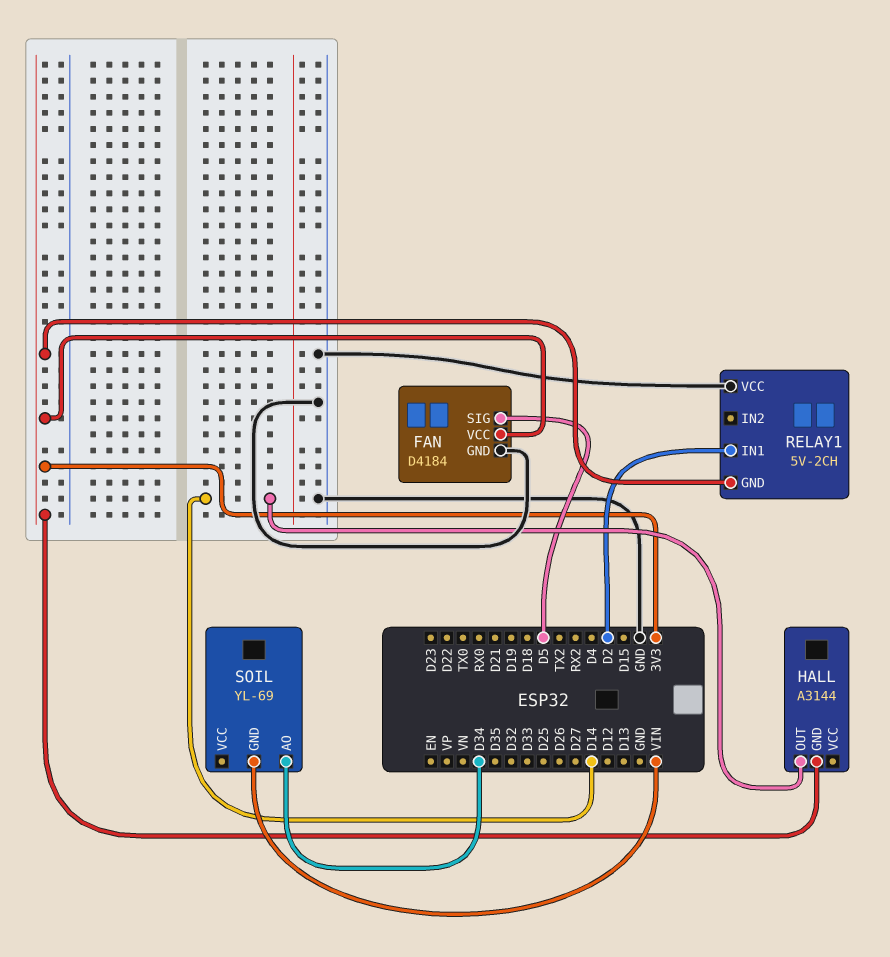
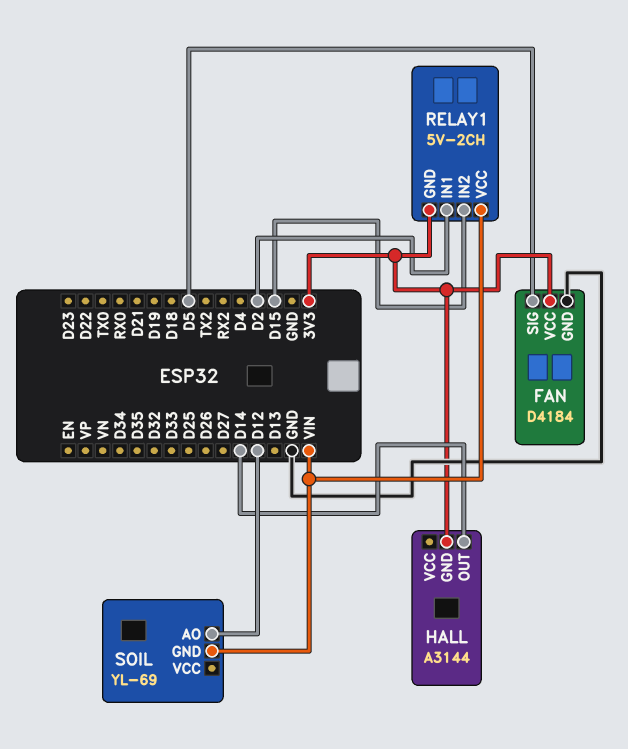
RELAY1 pin IN2: none -> D15
RELAY1 pin VCC: GND -> VIN
SOIL pin AO: D34 -> D12

